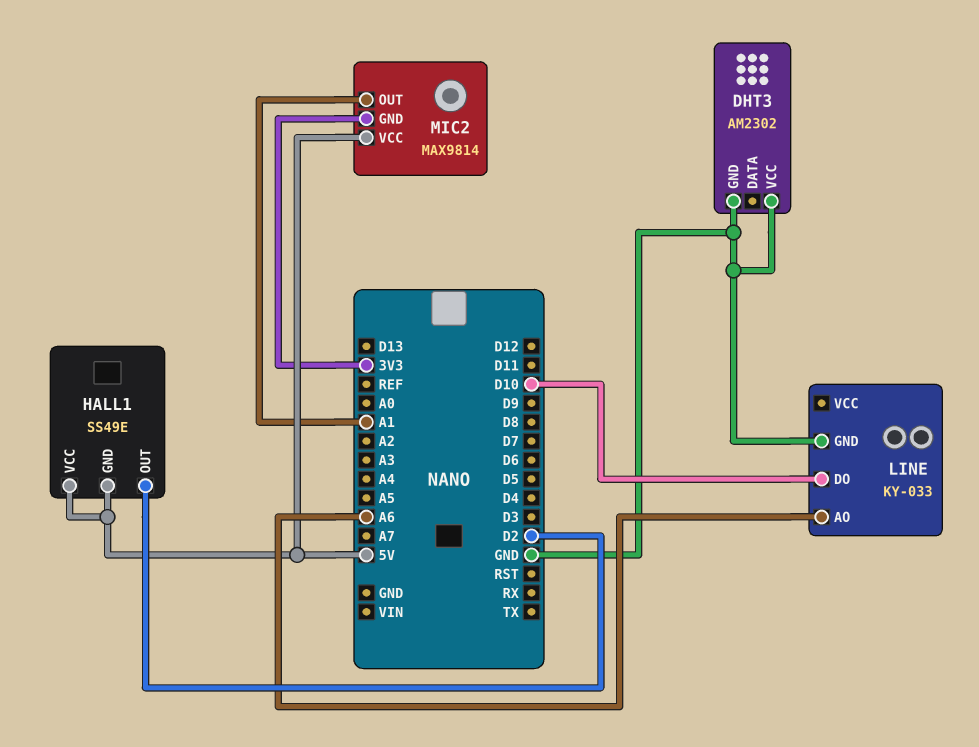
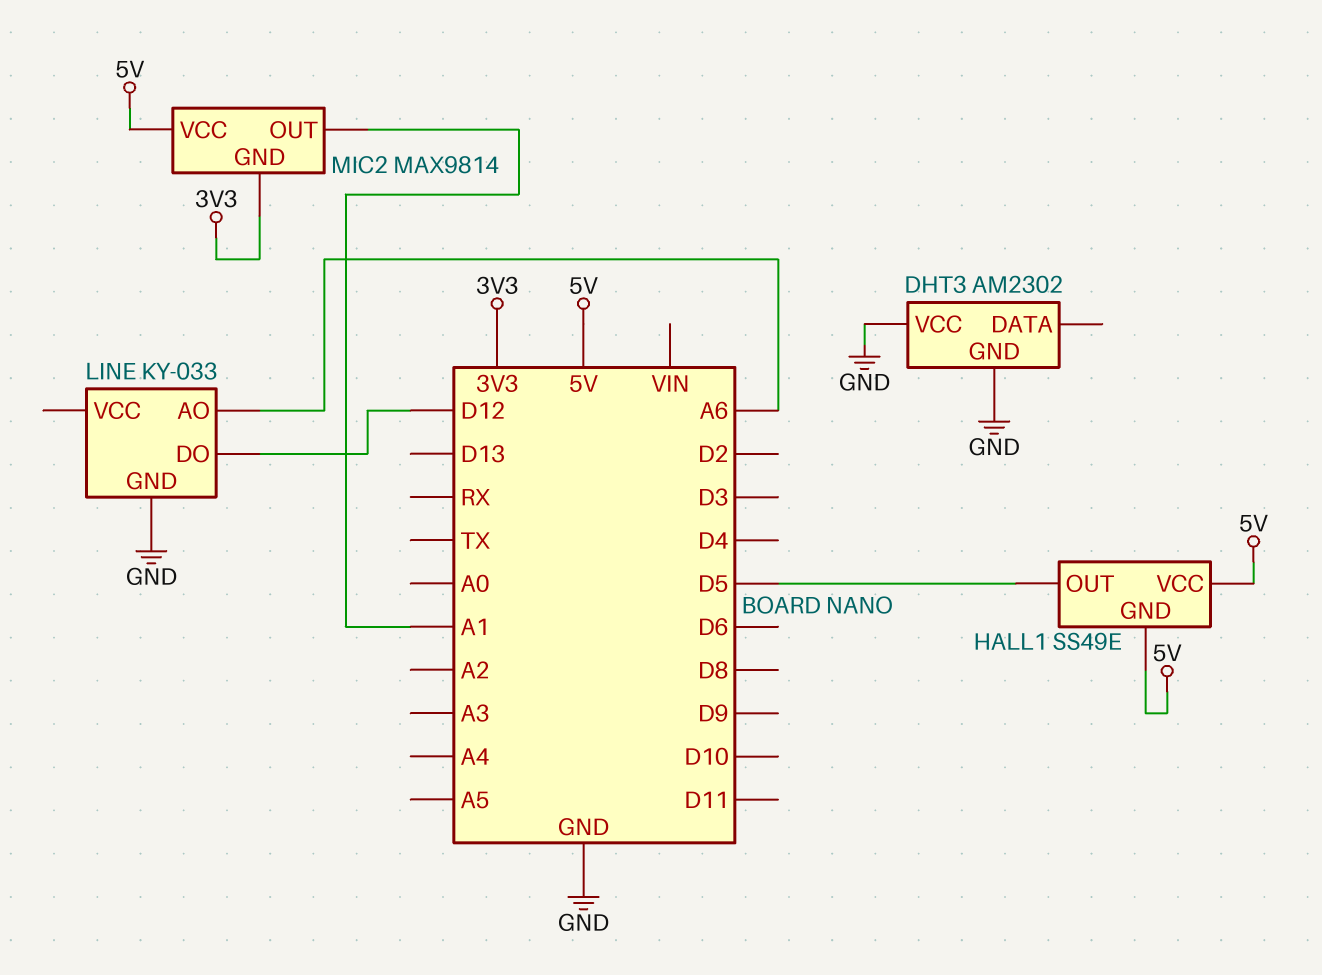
HALL1 pin OUT: D2 -> D5
LINE pin DO: D10 -> D12

